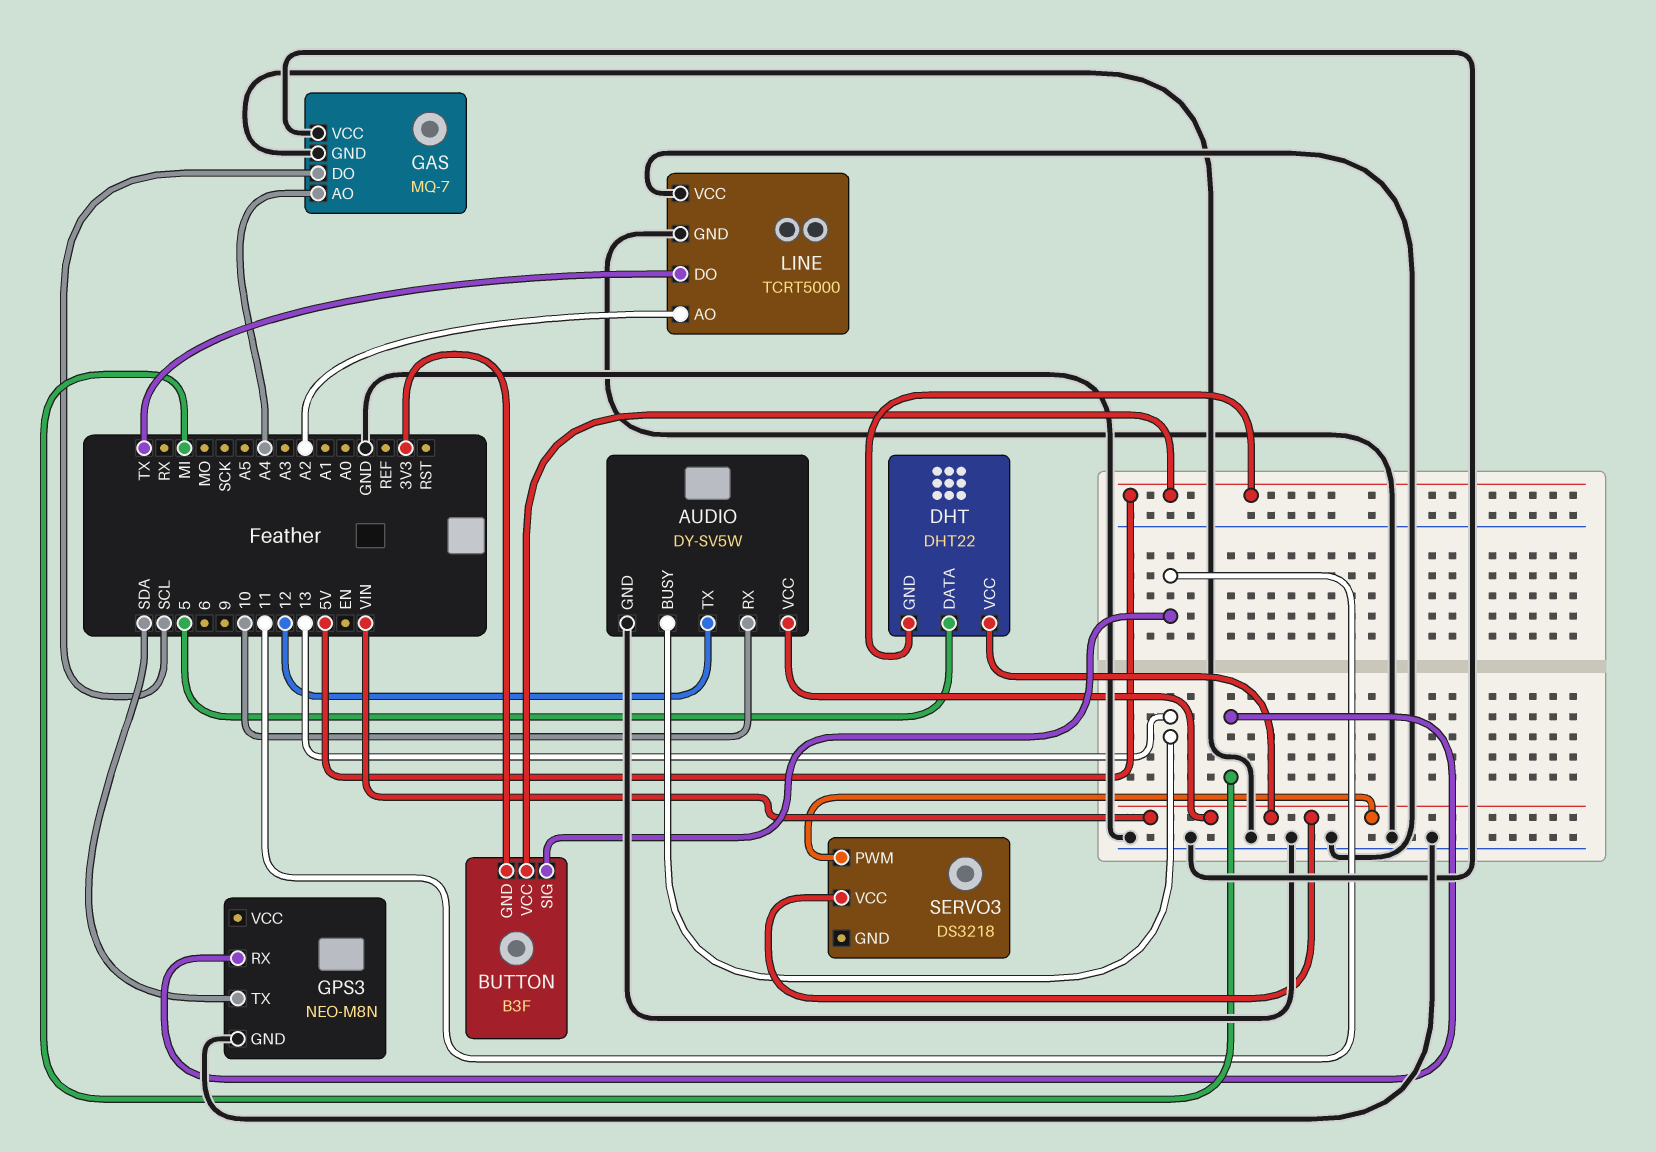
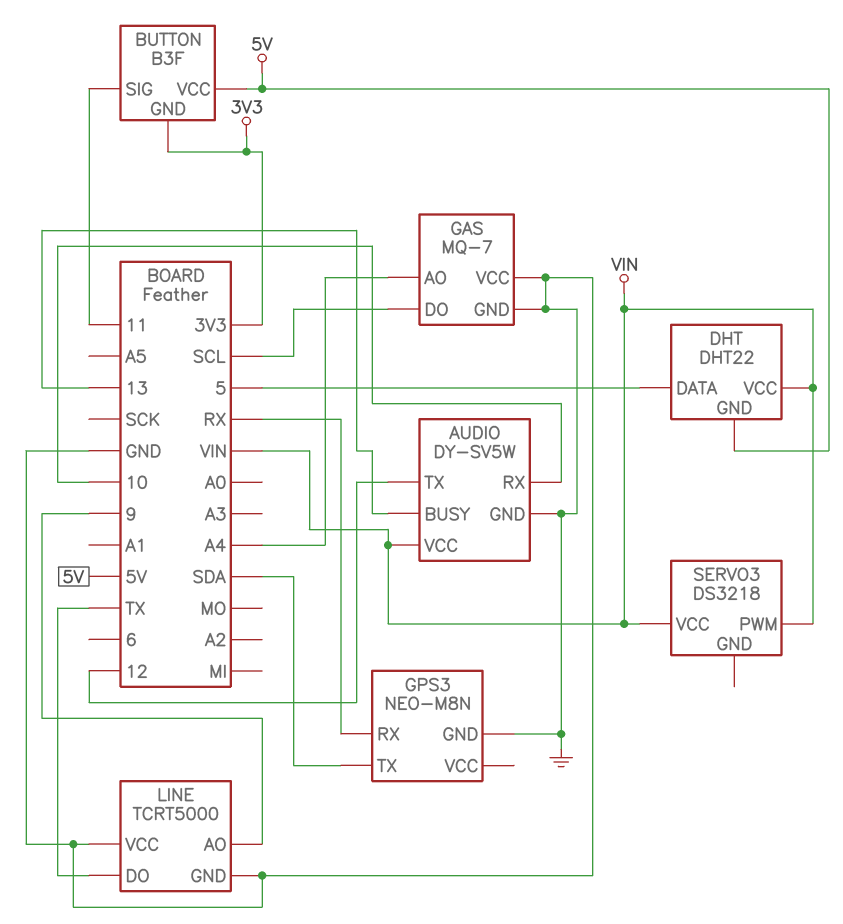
GPS3 pin RX: MI -> RX
LINE pin AO: A2 -> 9

